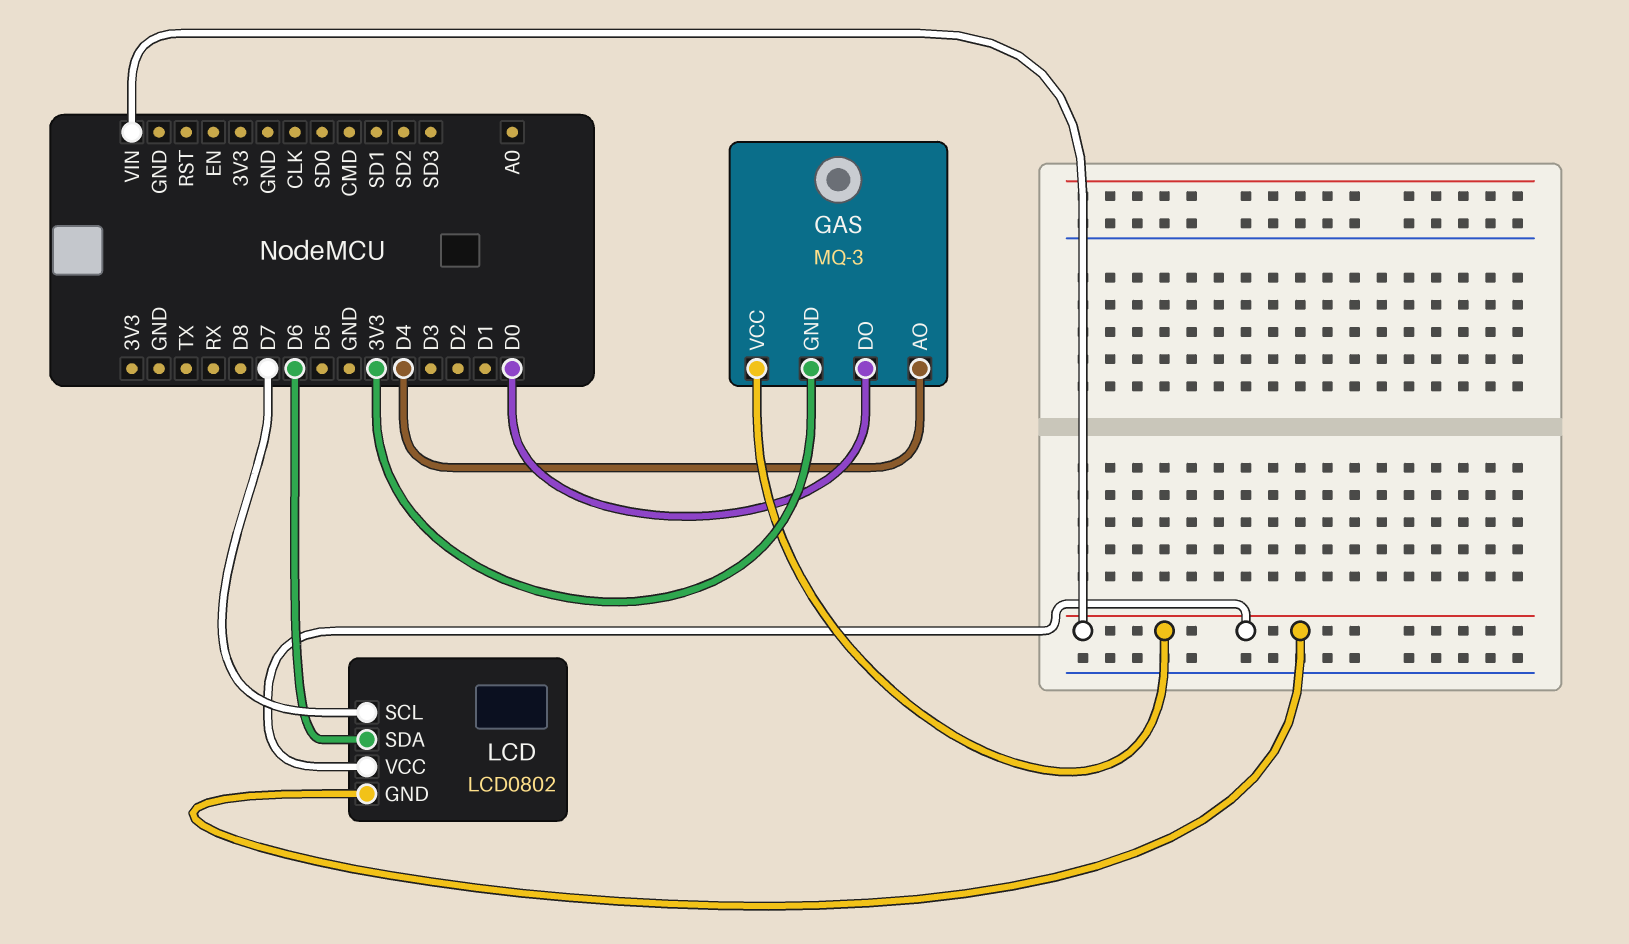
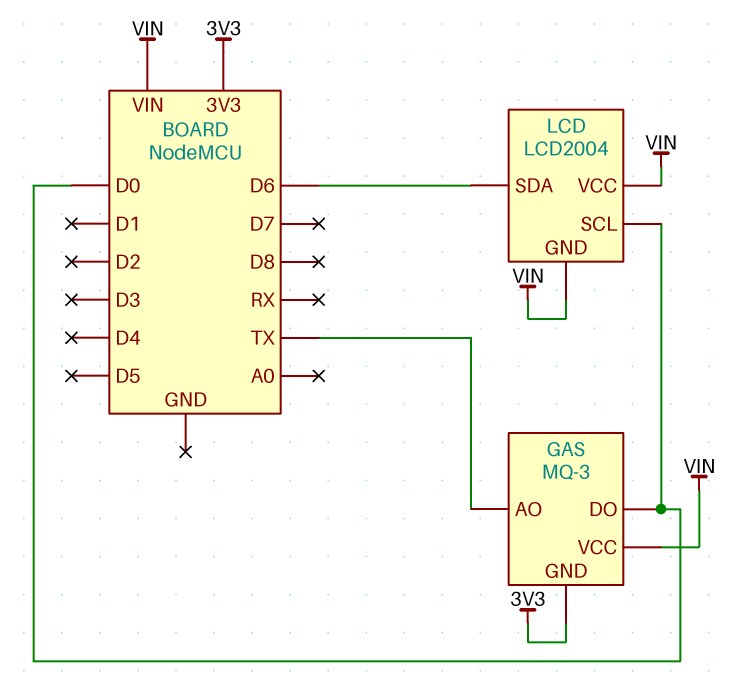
GAS pin AO: D4 -> TX
LCD: LCD0802 -> LCD2004
LCD pin SCL: D7 -> D0

